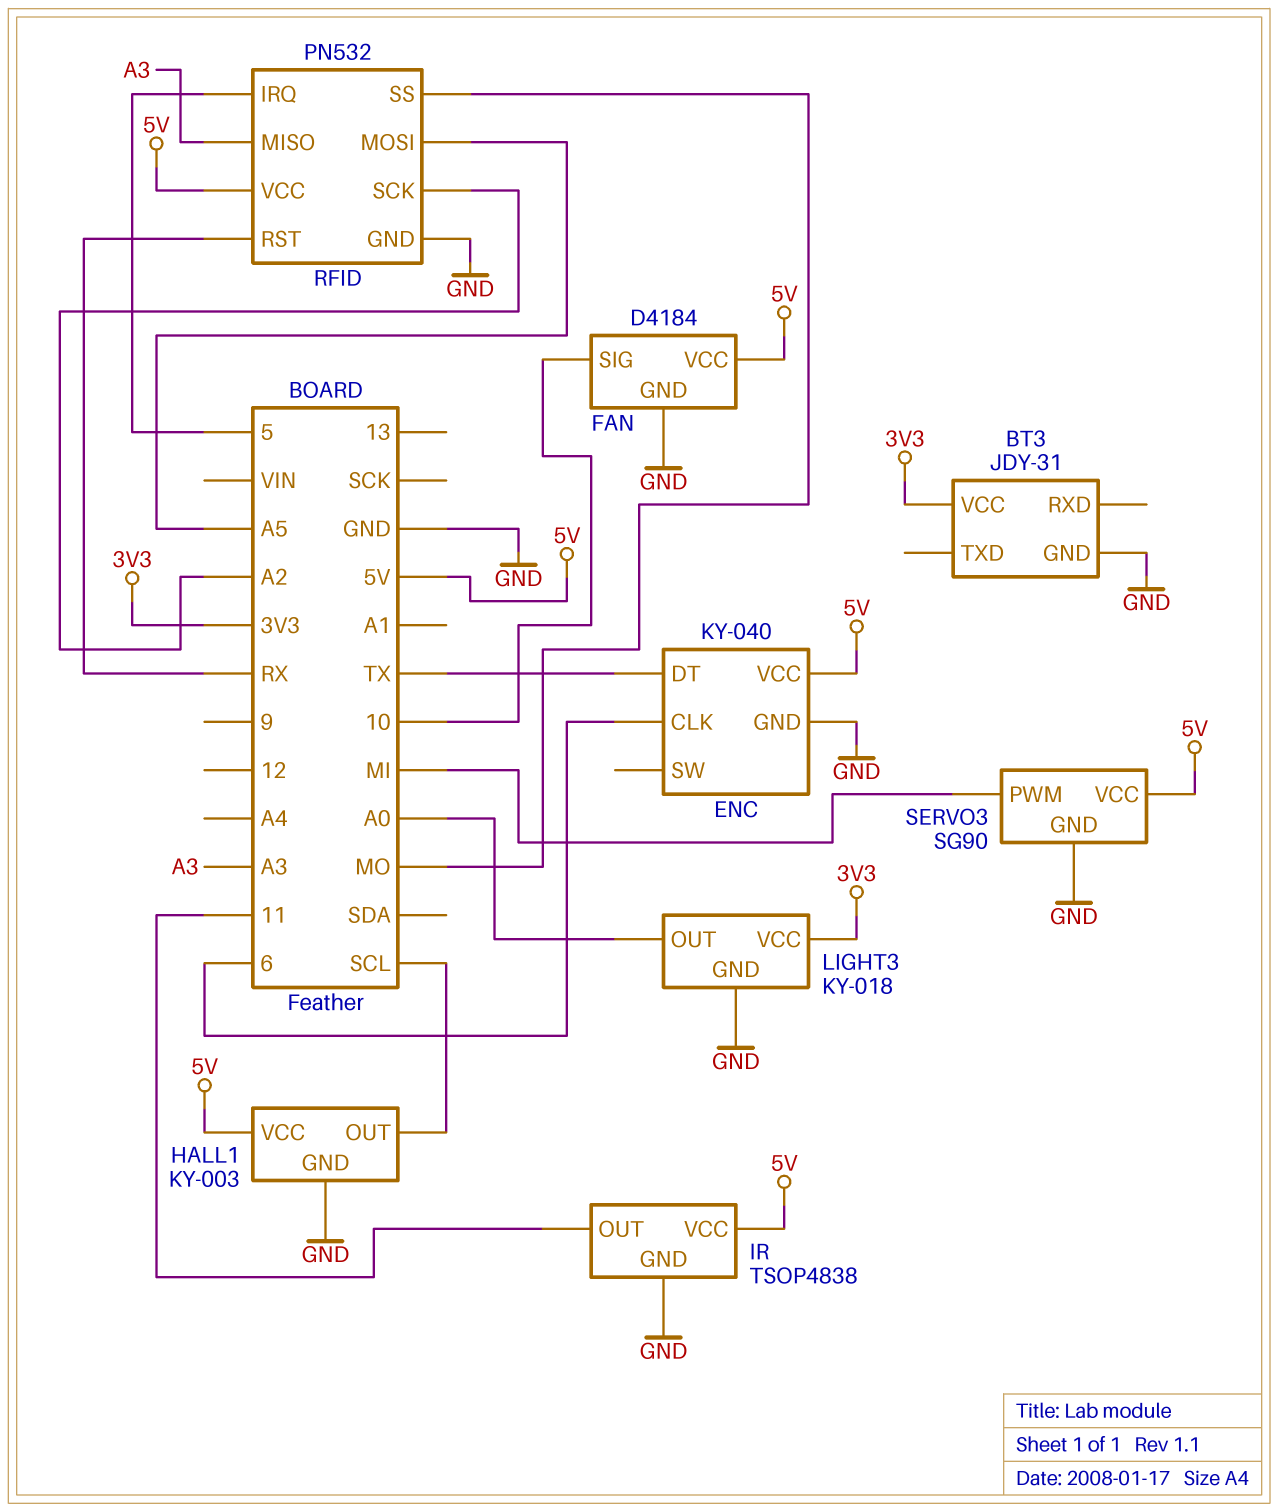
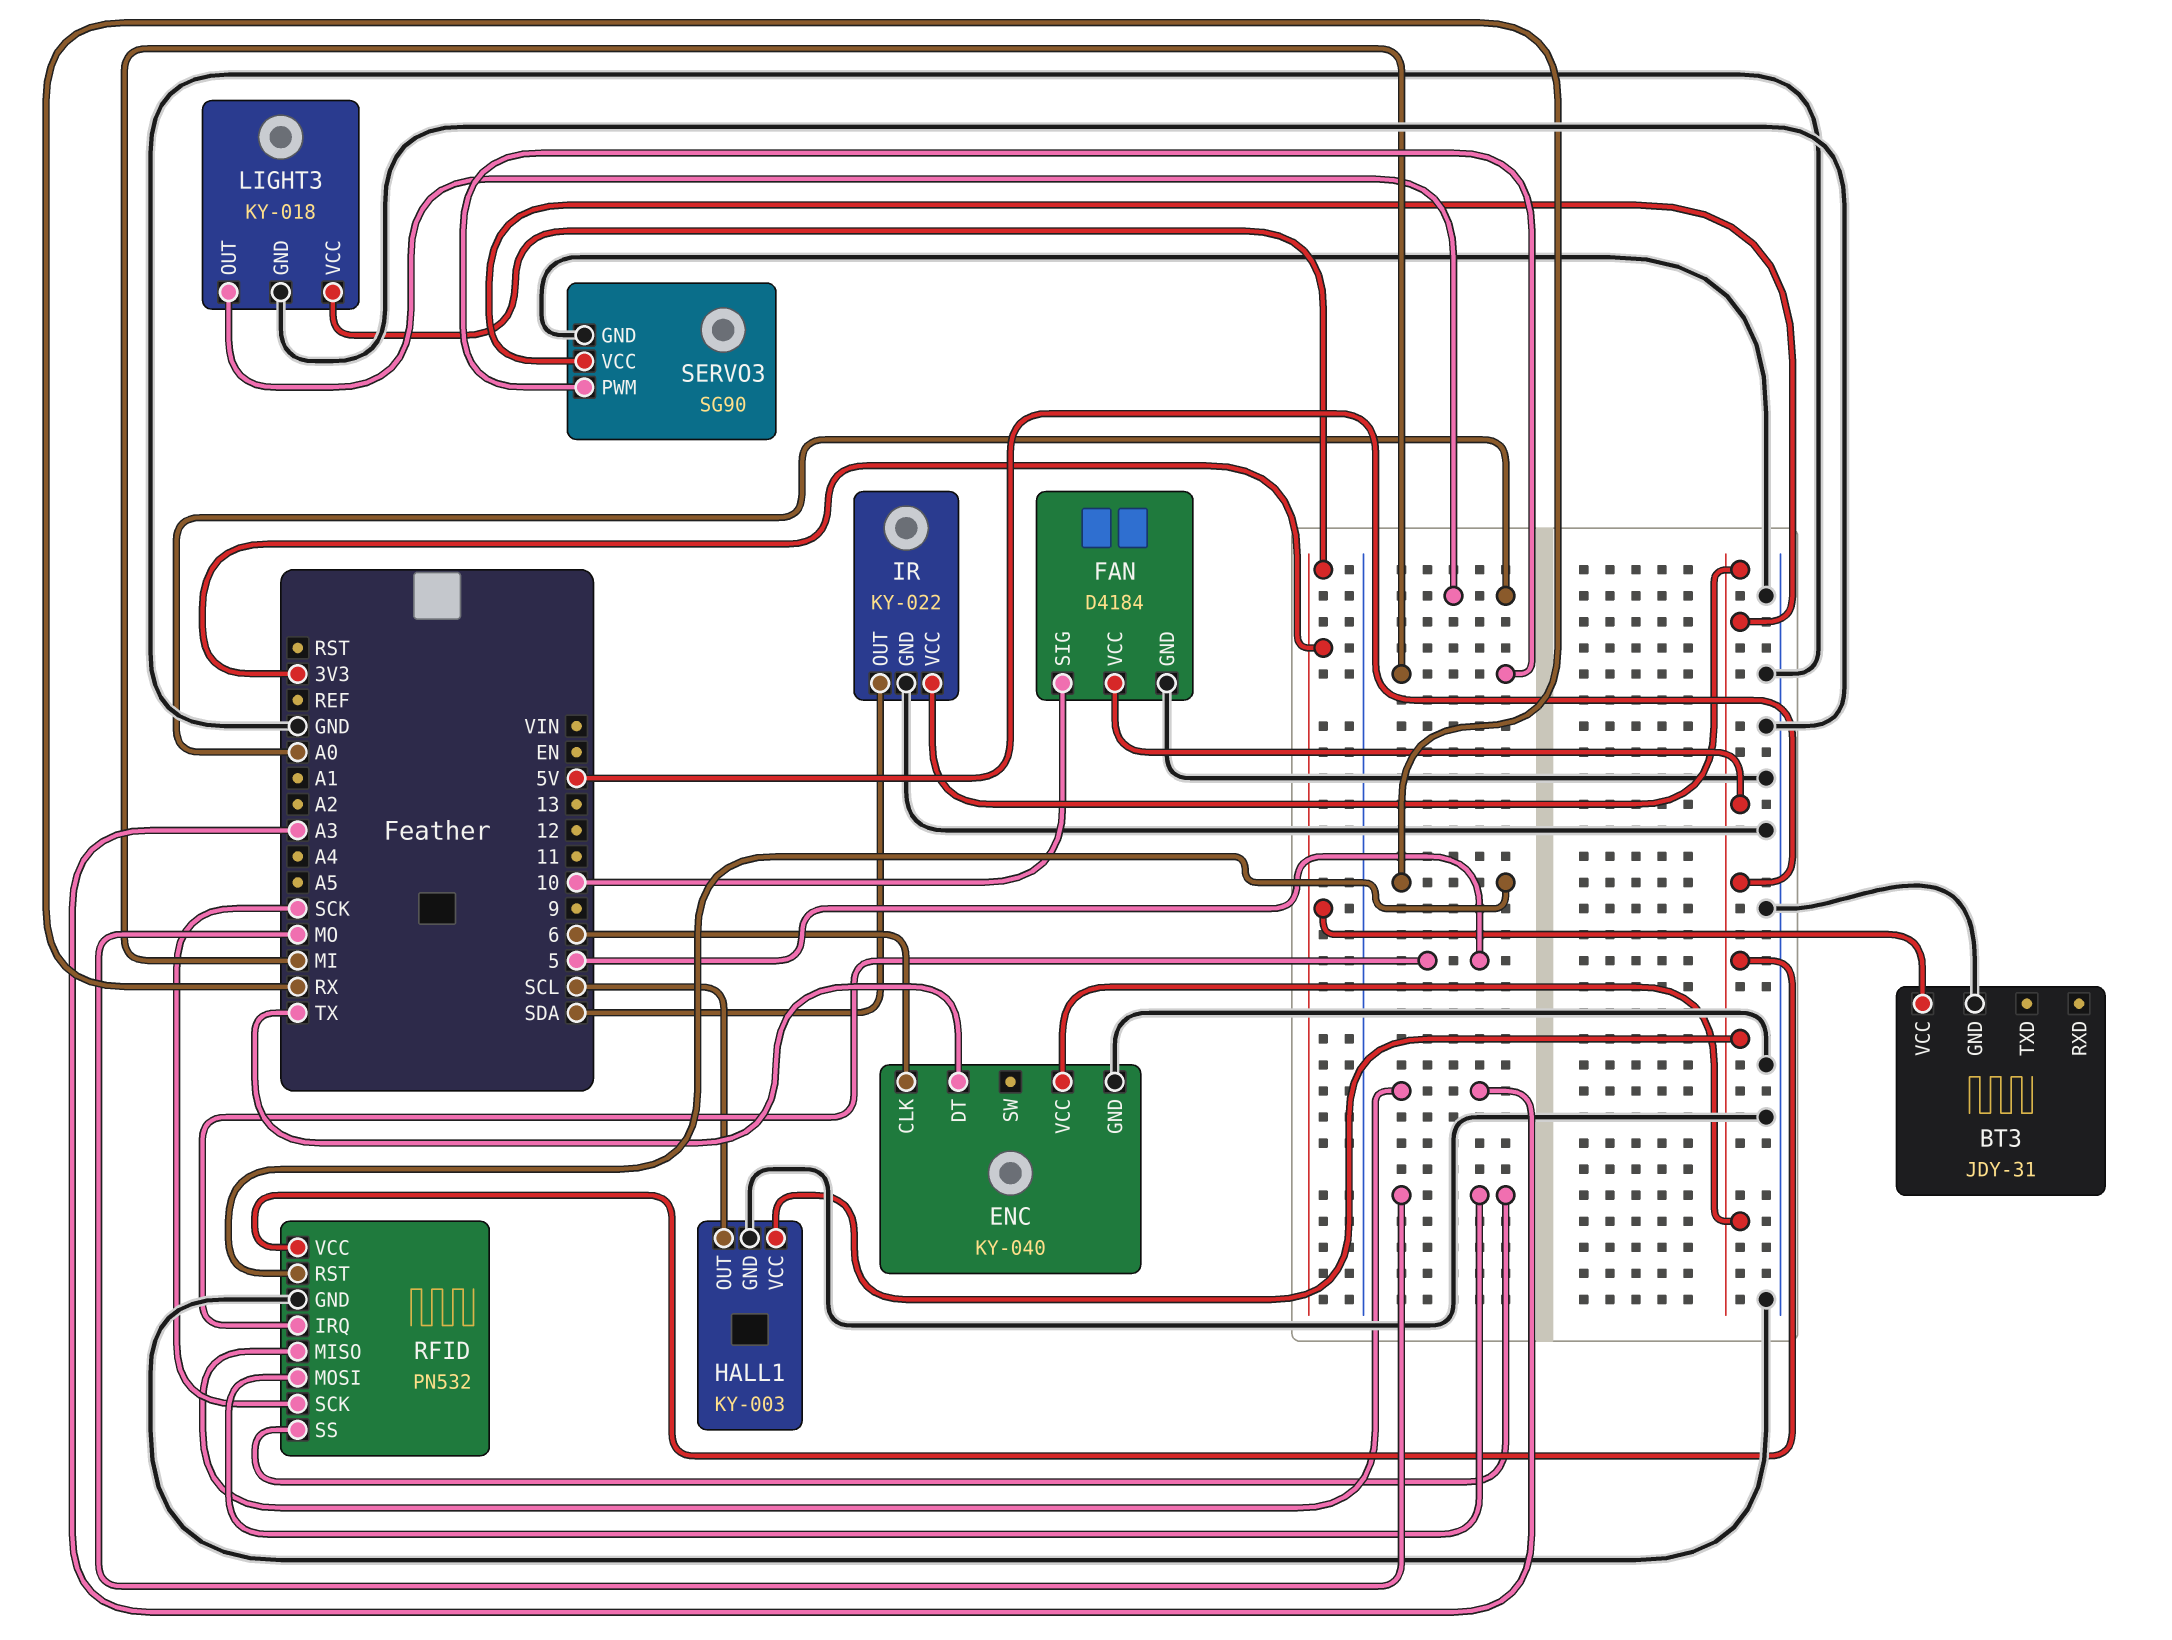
IR: TSOP4838 -> KY-022
IR pin OUT: 11 -> SDA
RFID pin MOSI: A5 -> MO
RFID pin SCK: A2 -> SCK

